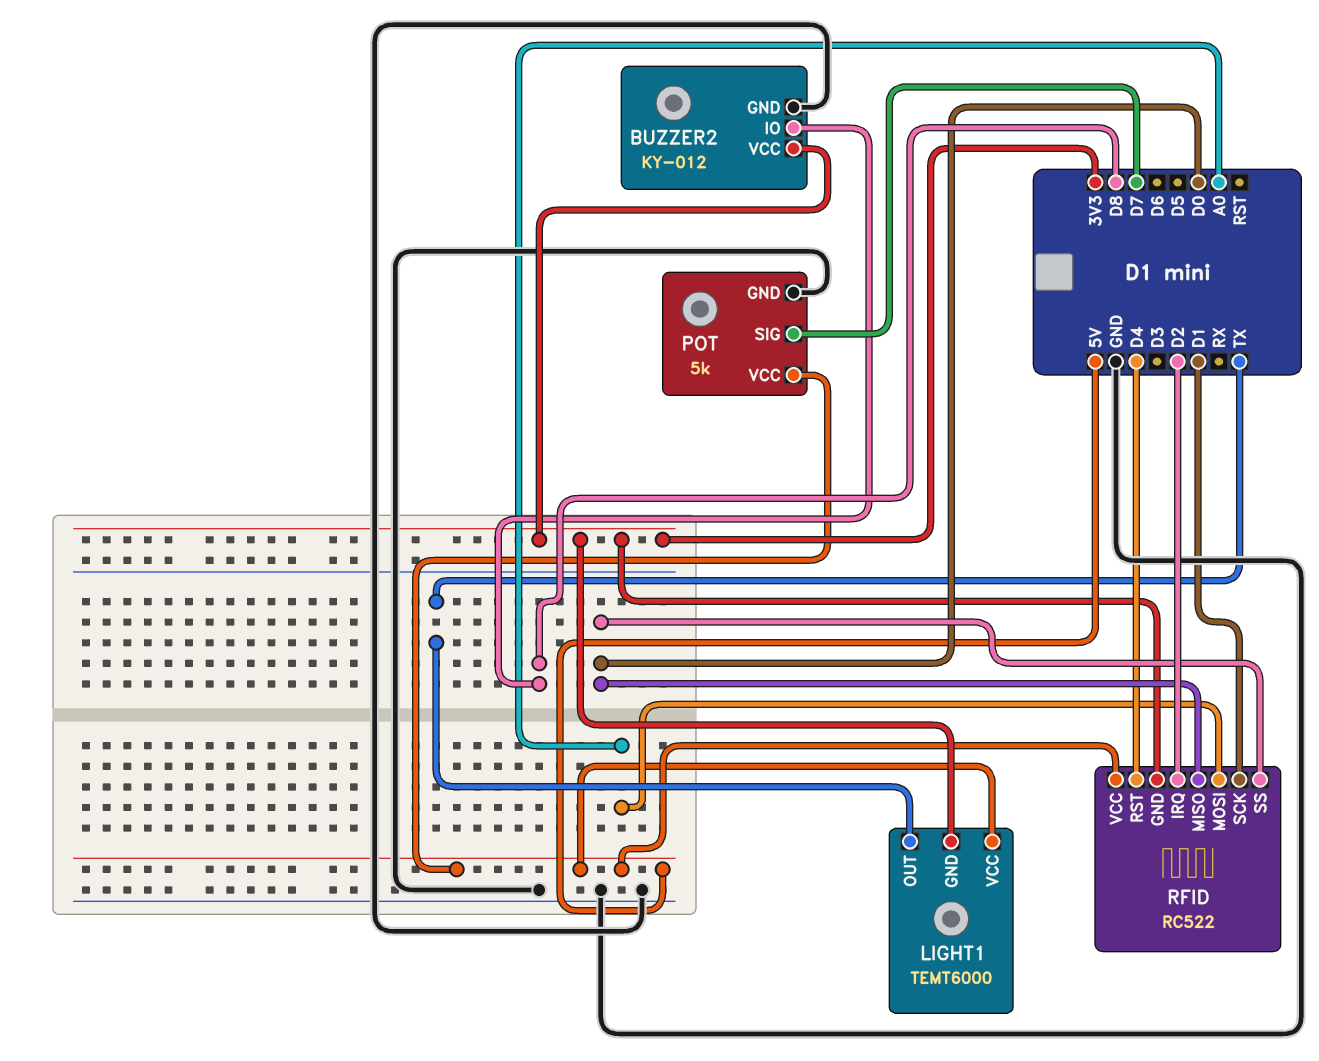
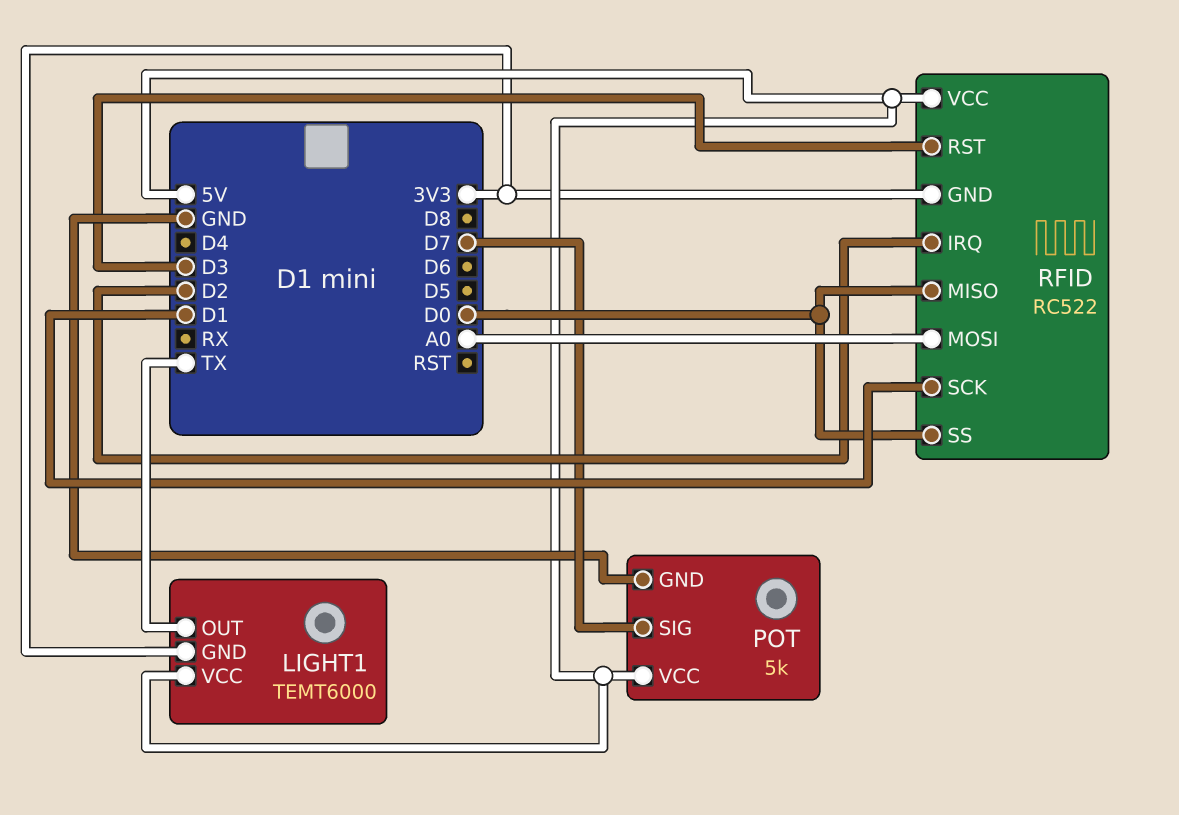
BUZZER2: KY-012 -> none
BUZZER2 pin GND: GND -> none
BUZZER2 pin IO: D8 -> none
BUZZER2 pin VCC: 3V3 -> none
RFID pin RST: D4 -> D3

